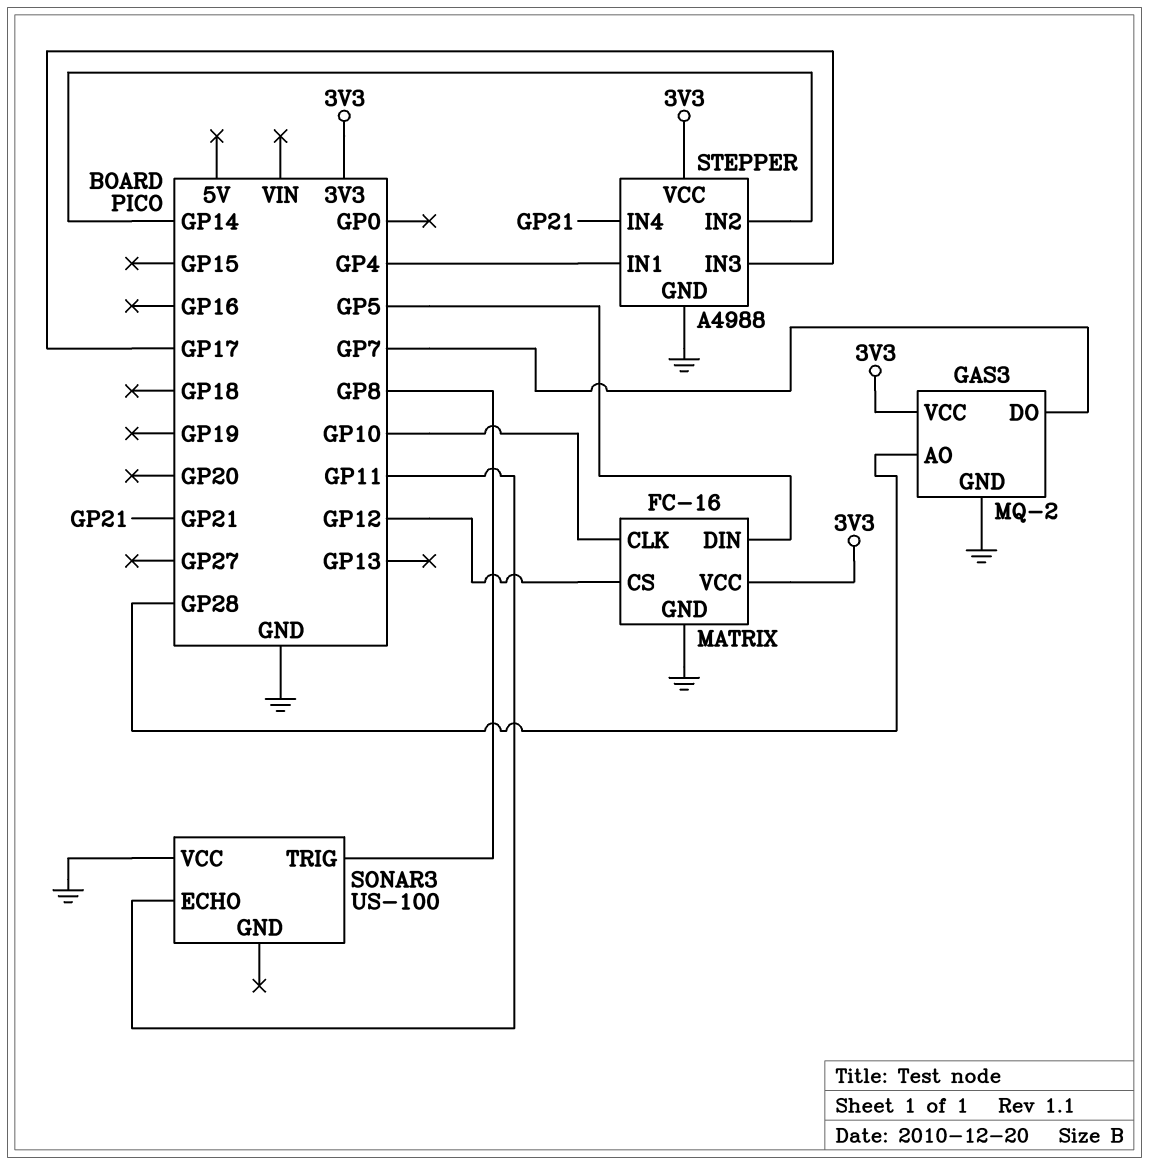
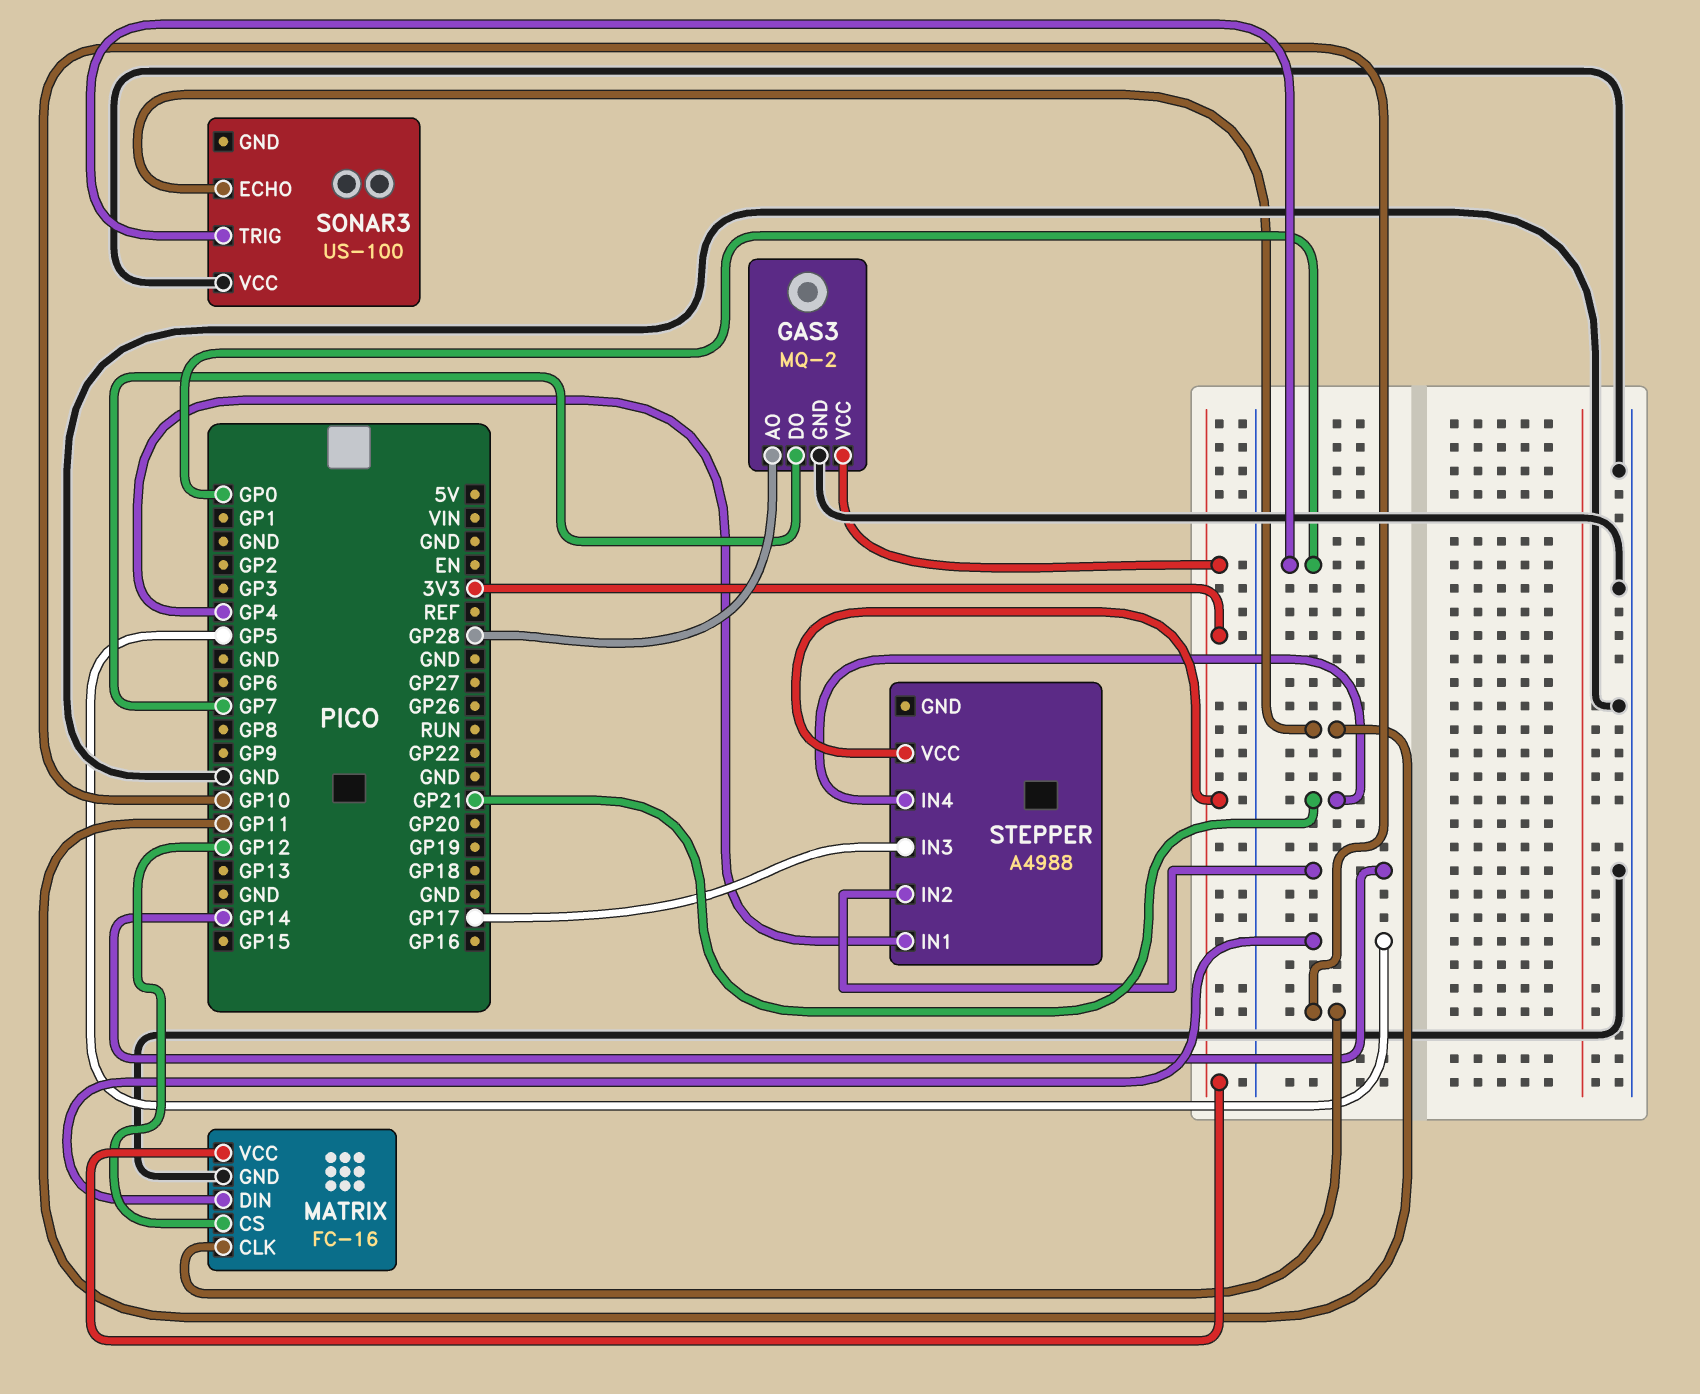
SONAR3 pin TRIG: GP8 -> GP0
STEPPER pin GND: GND -> none

